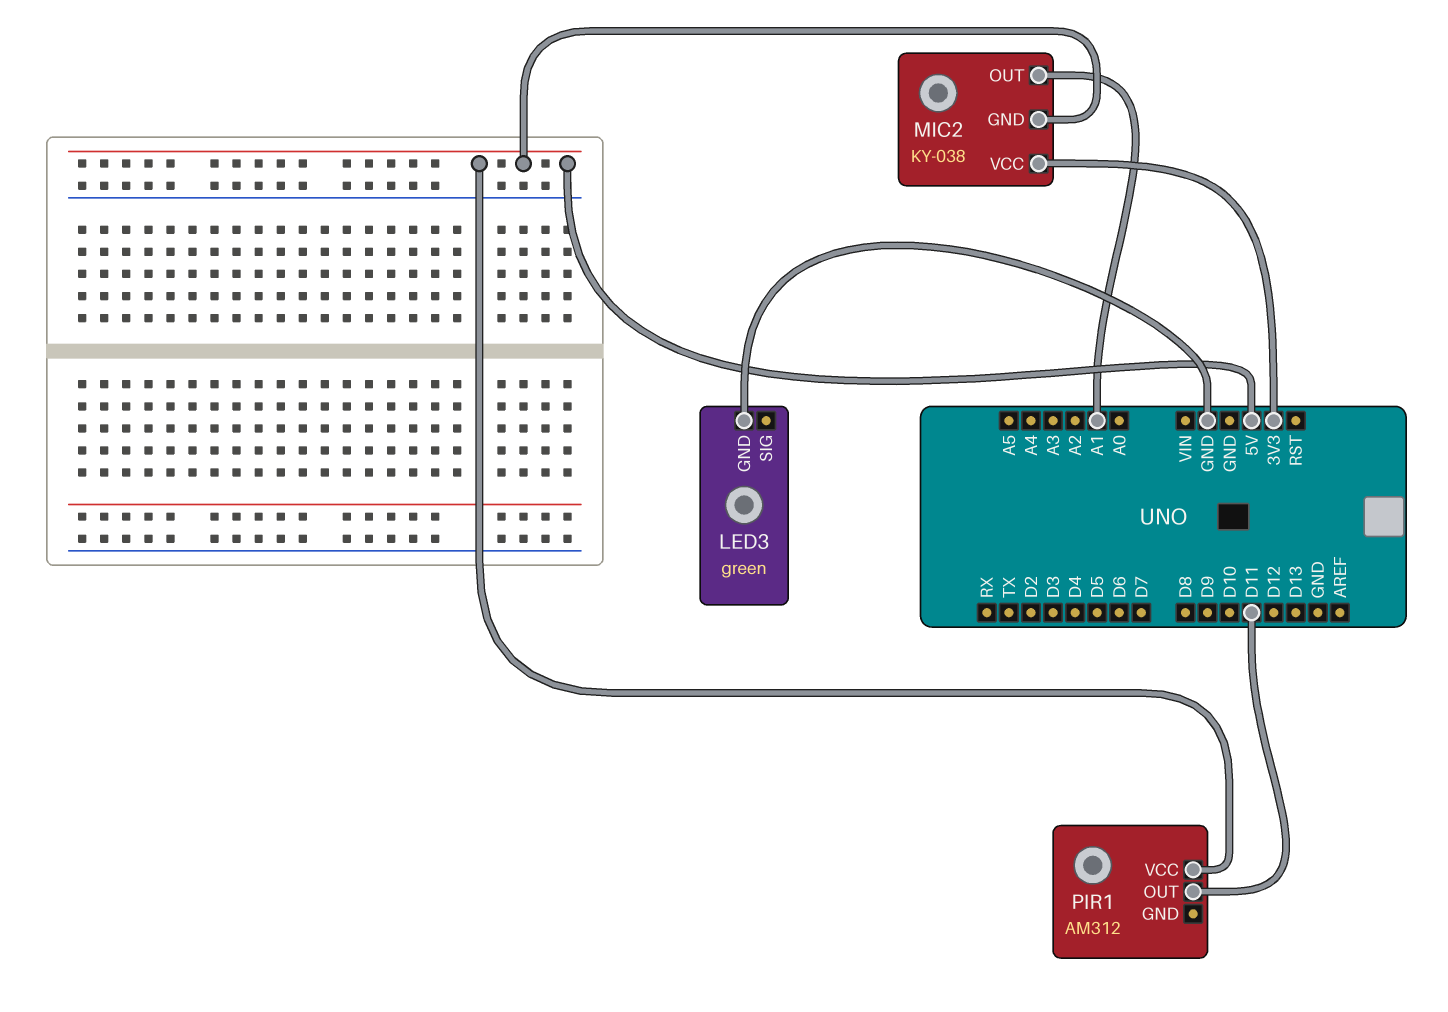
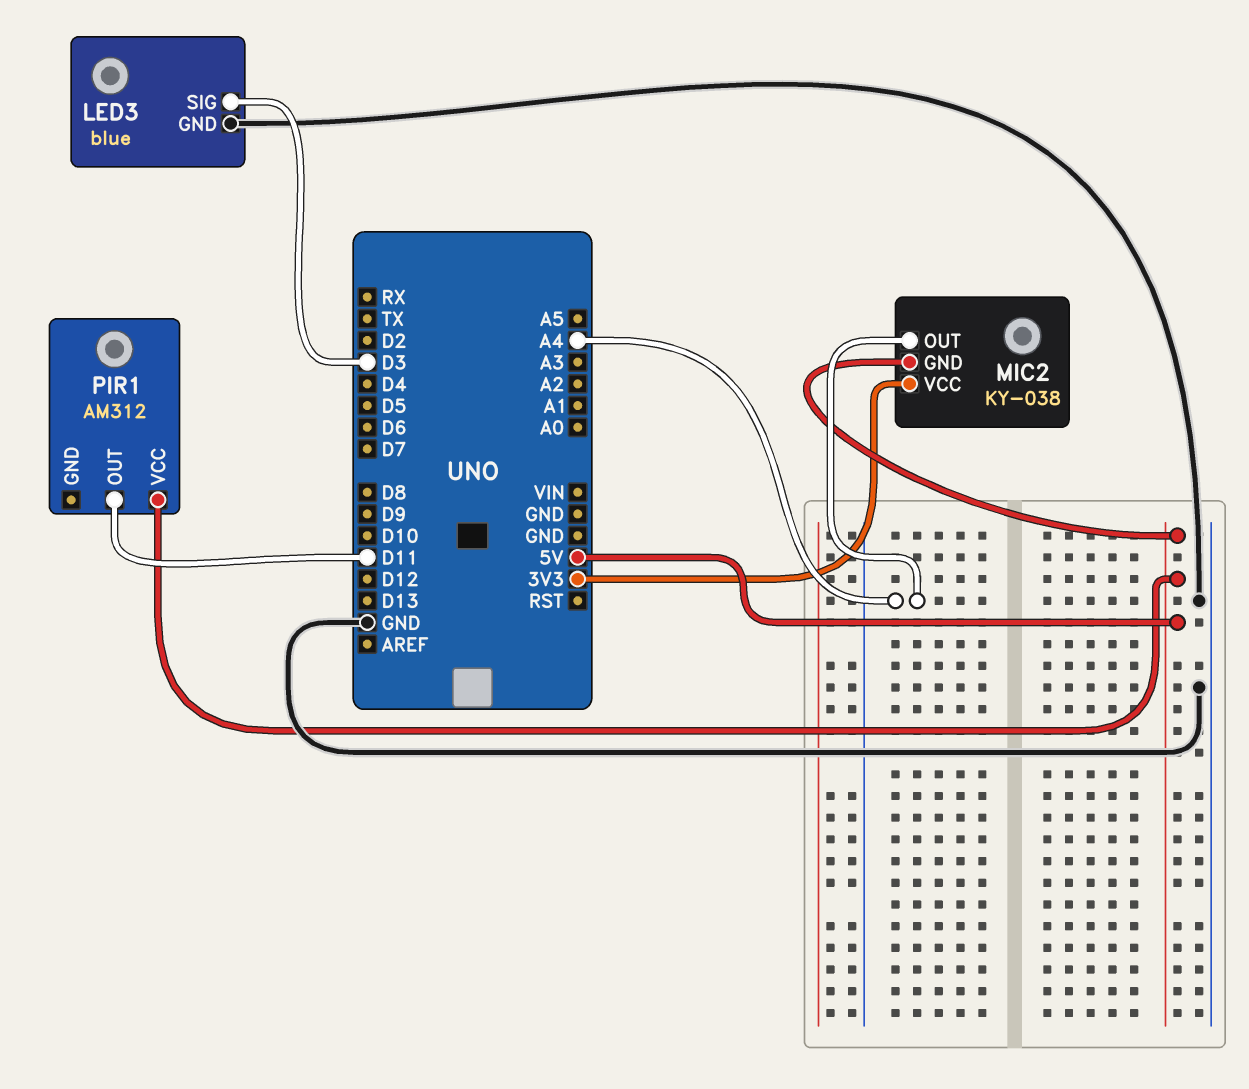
LED3: green -> blue
LED3 pin SIG: none -> D3
MIC2 pin OUT: A1 -> A4

